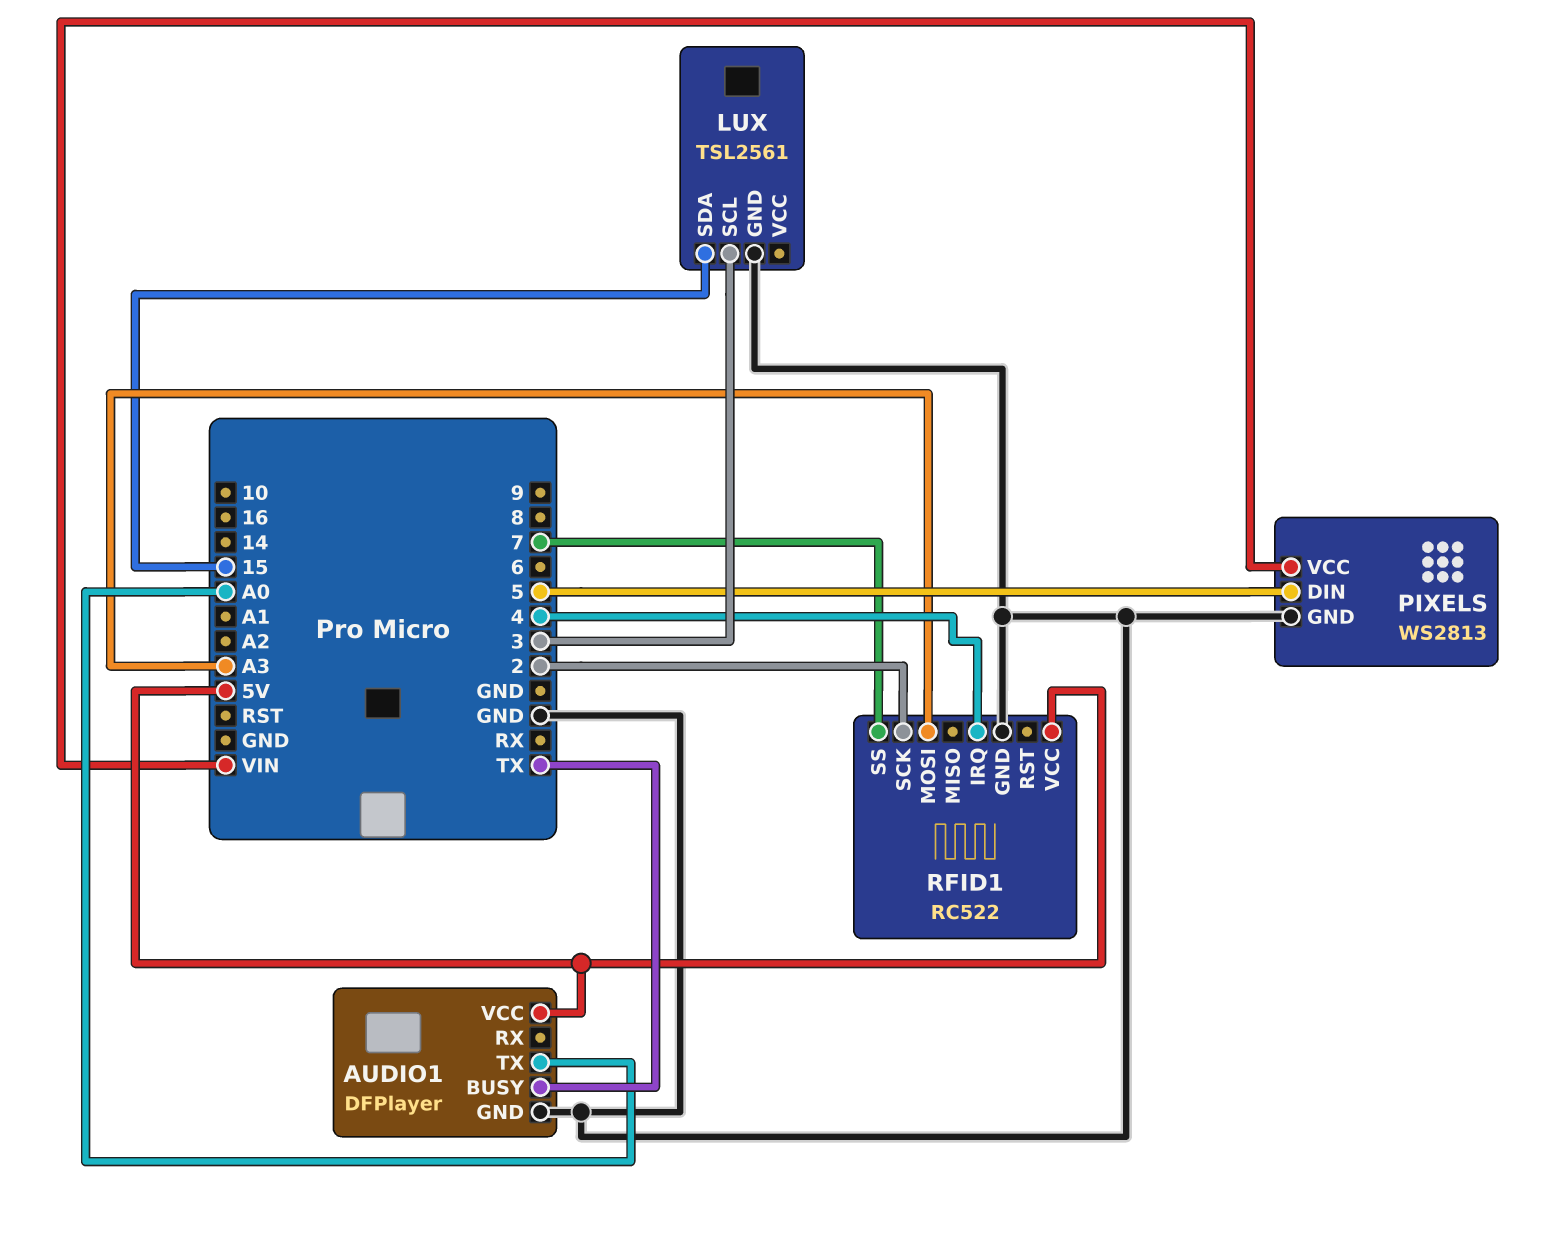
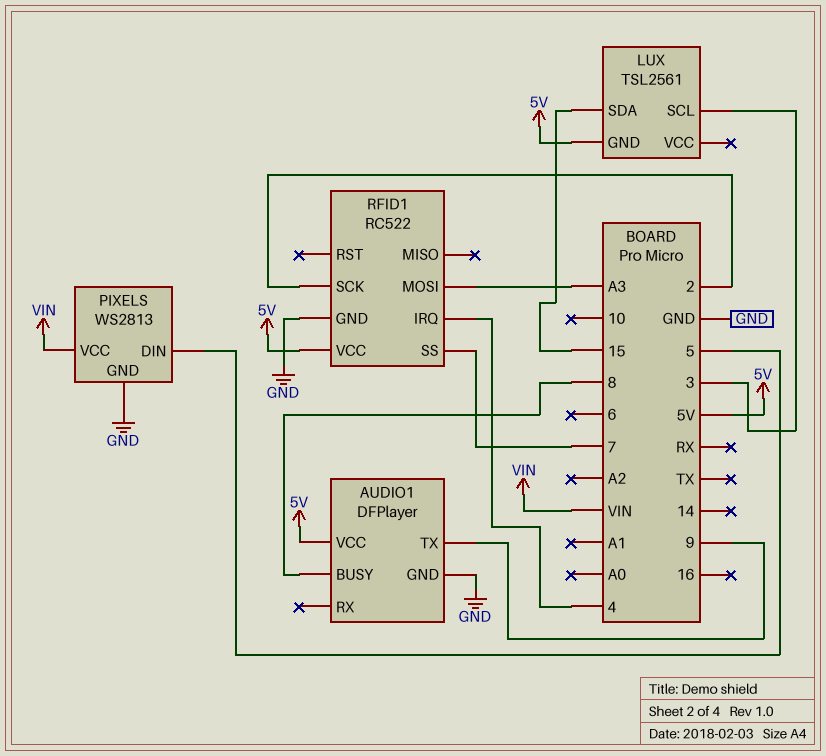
AUDIO1 pin BUSY: TX -> 8
AUDIO1 pin TX: A0 -> 9
LUX pin GND: GND -> 5V

